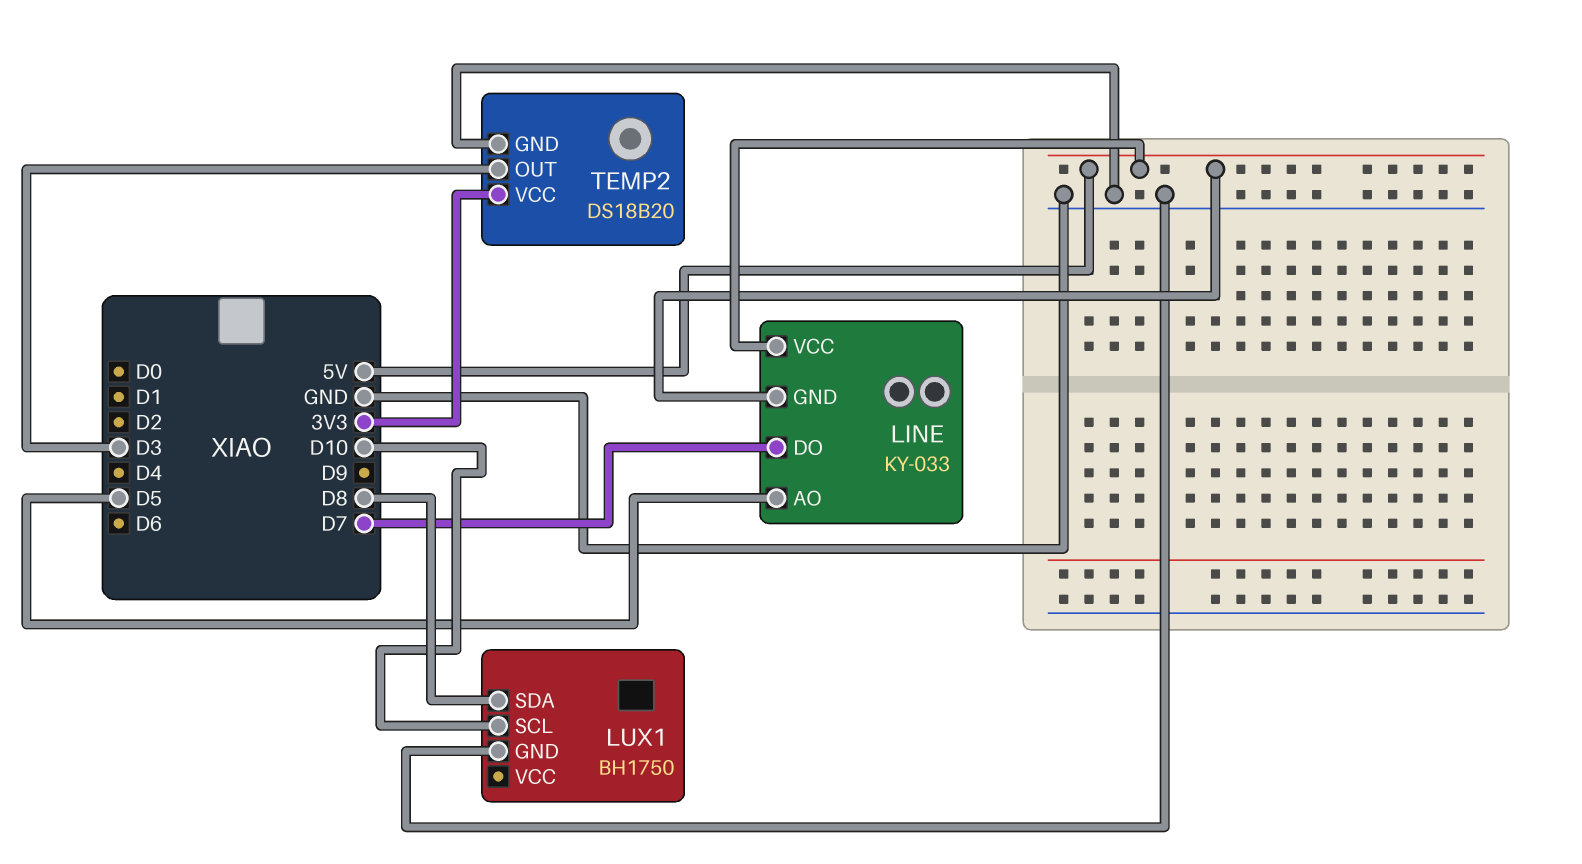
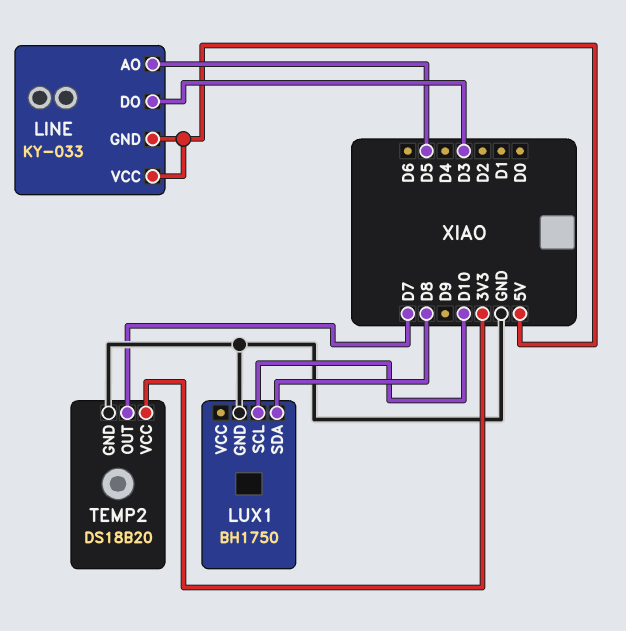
LINE pin DO: D7 -> D3
TEMP2 pin OUT: D3 -> D7

